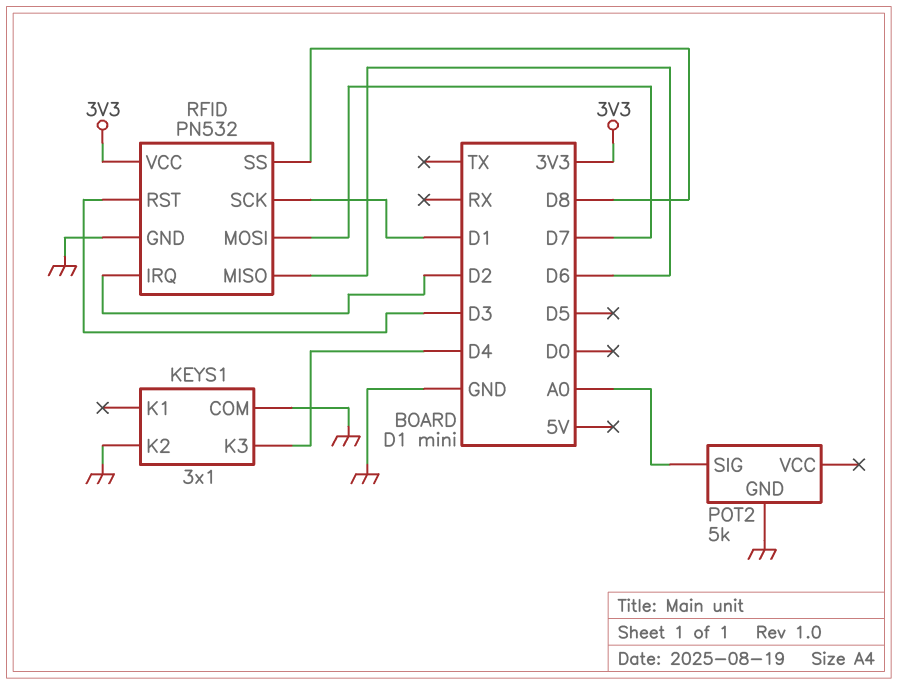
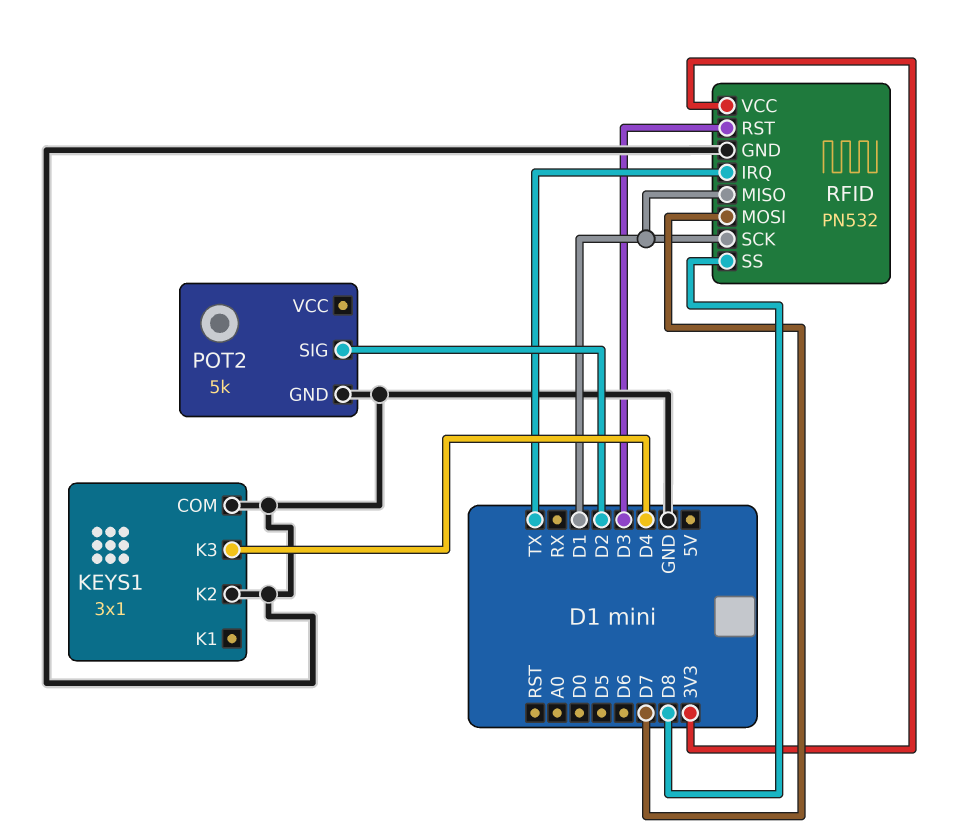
POT2 pin SIG: A0 -> D2
RFID pin IRQ: D2 -> TX
RFID pin MISO: D6 -> D1

